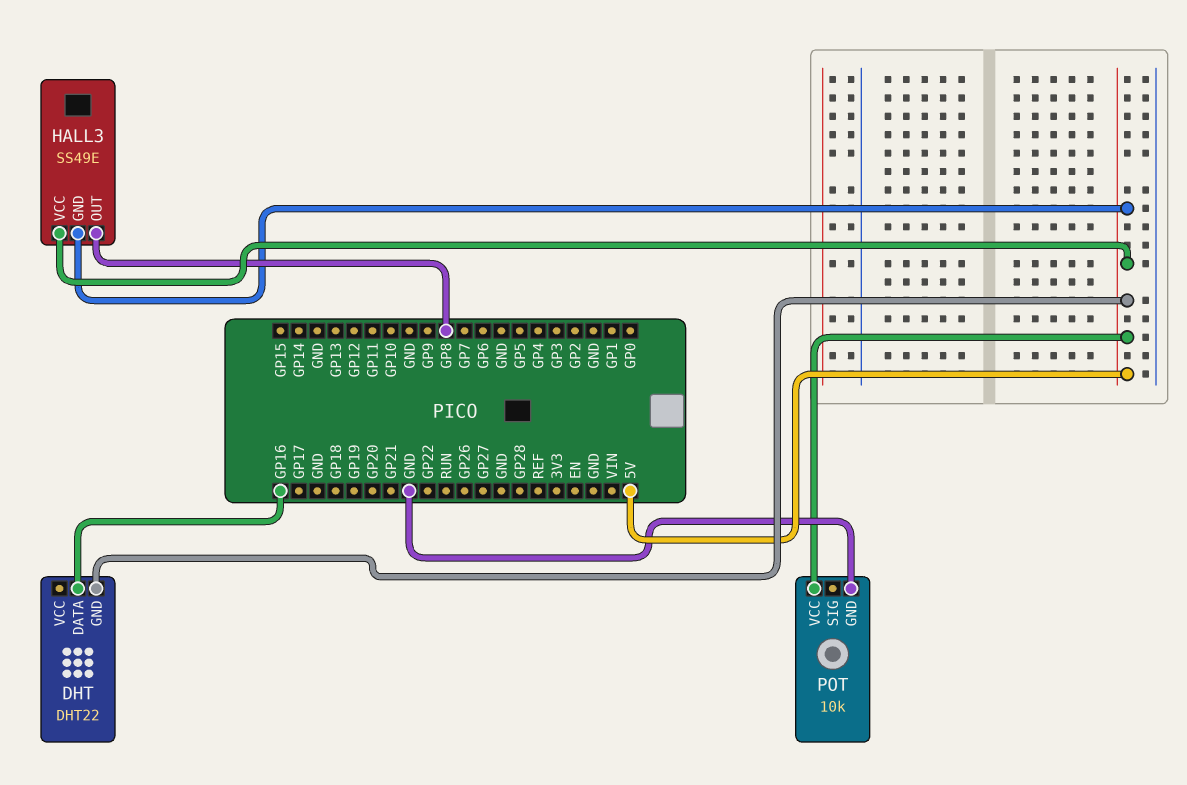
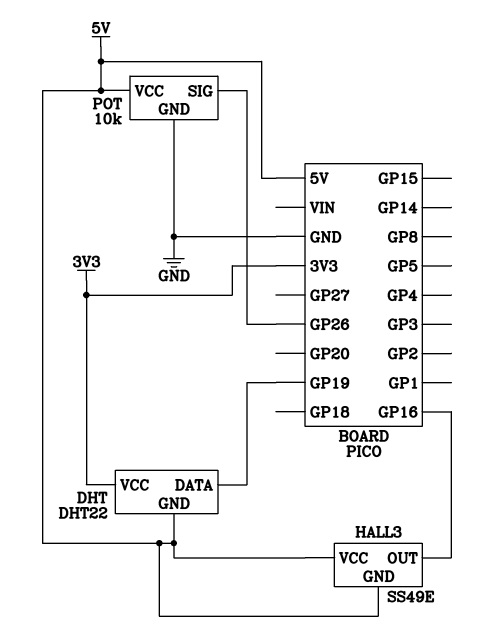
DHT pin DATA: GP16 -> GP19
DHT pin VCC: none -> 3V3
HALL3 pin OUT: GP8 -> GP16
POT pin SIG: none -> GP26

